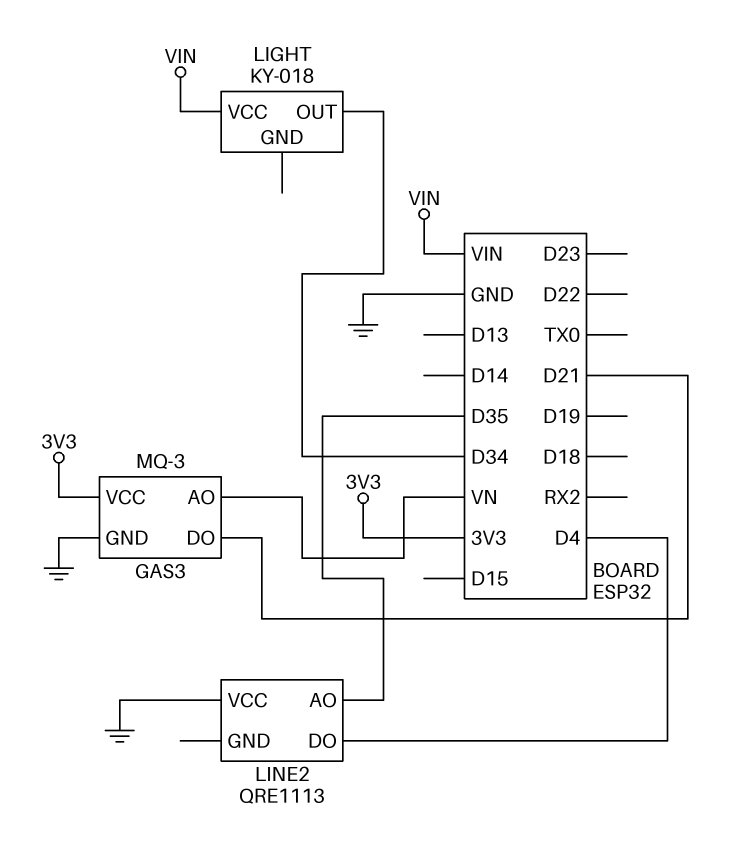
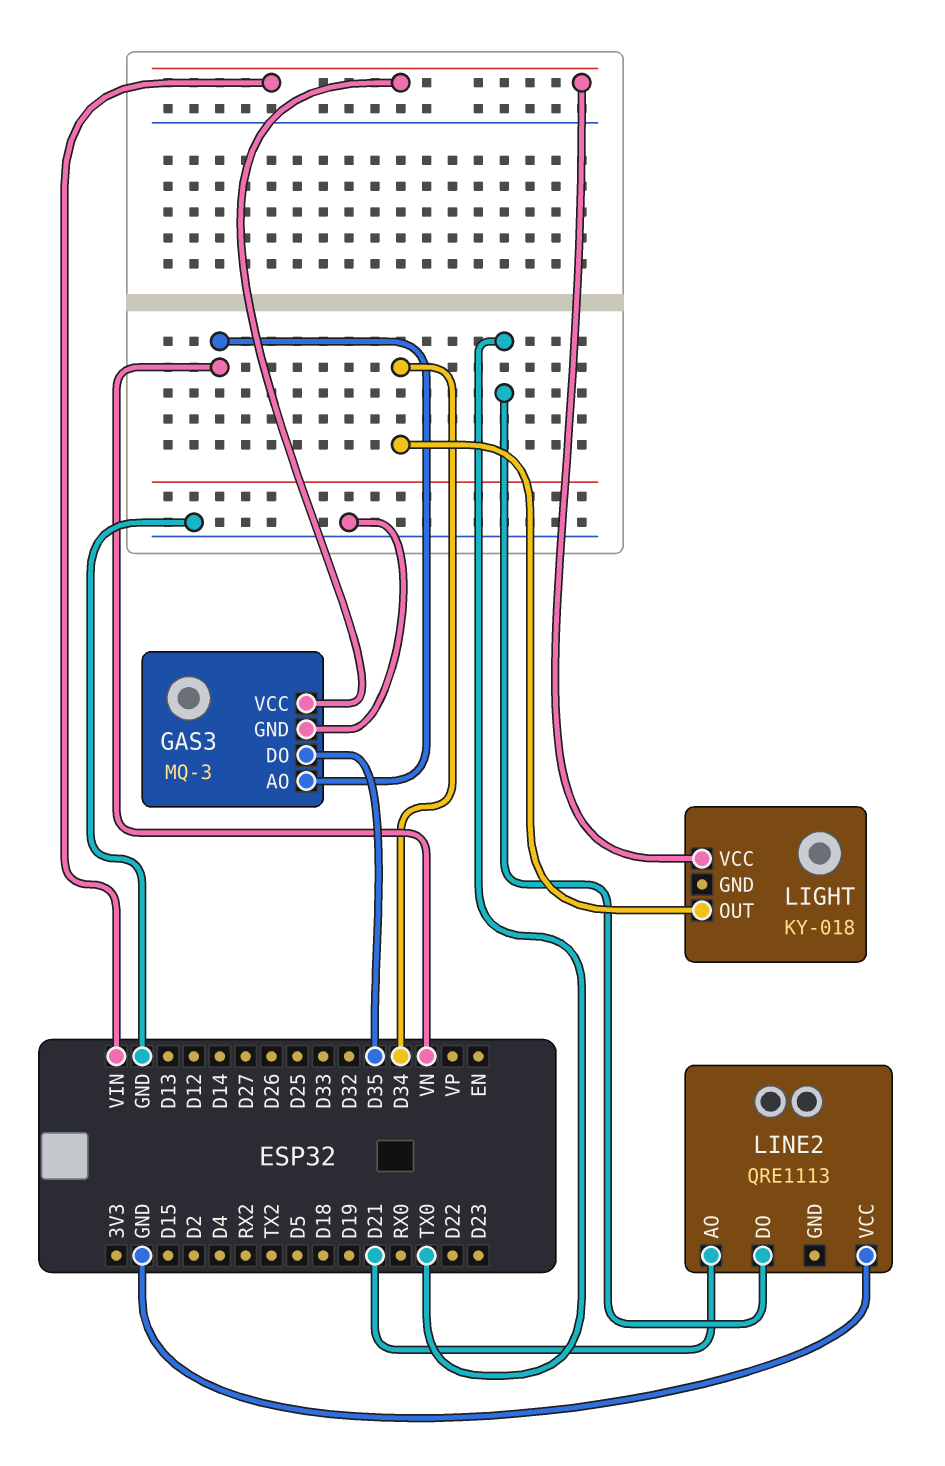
GAS3 pin DO: D21 -> D35
GAS3 pin VCC: 3V3 -> VIN
LINE2 pin AO: D35 -> D21
LINE2 pin DO: D4 -> TX0

